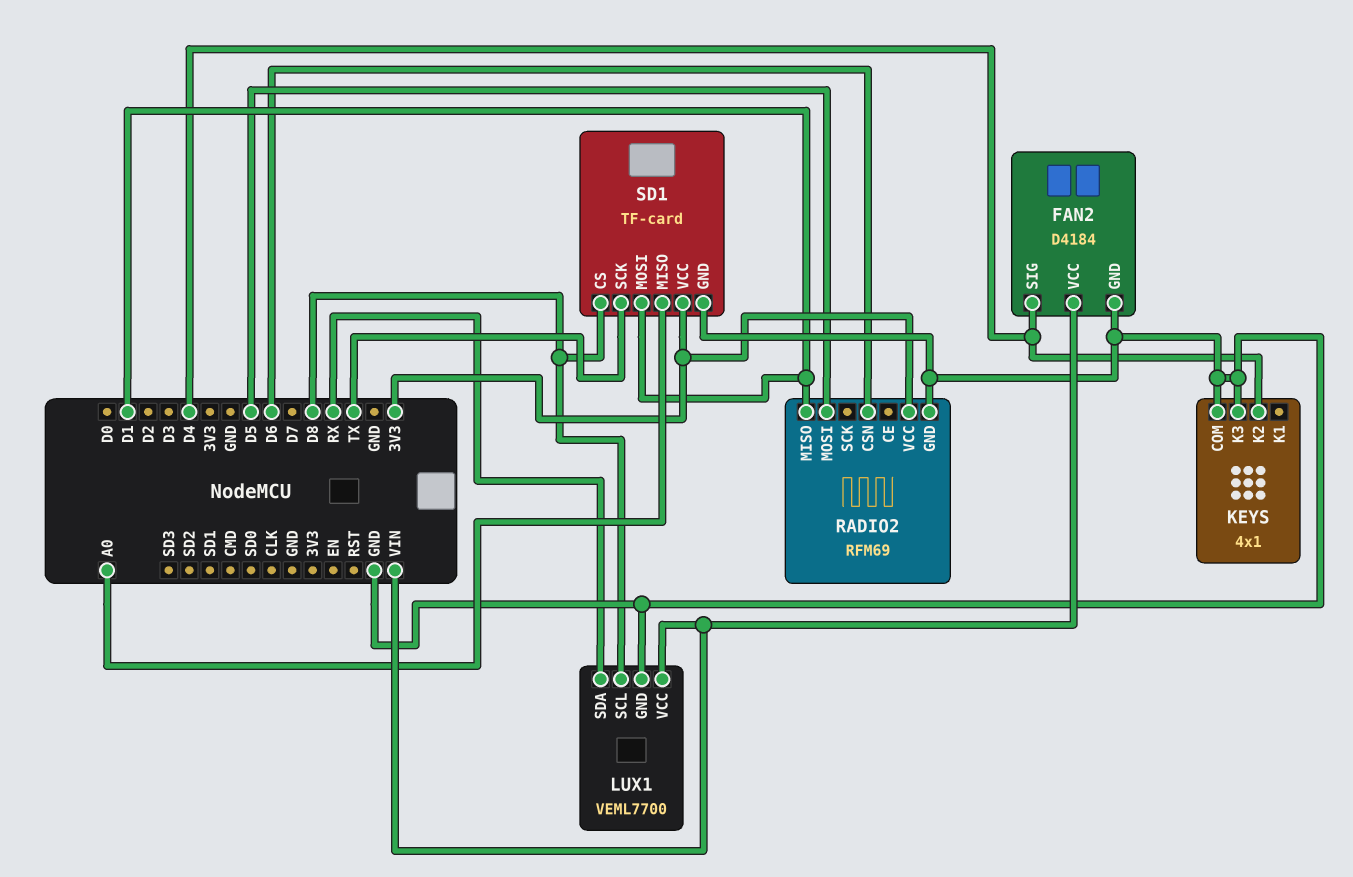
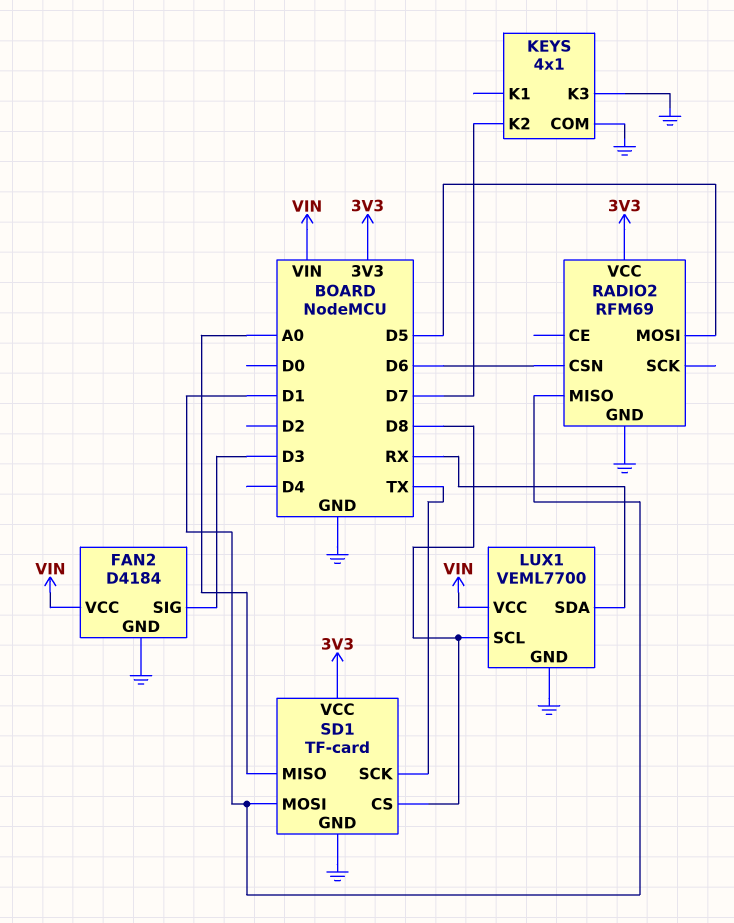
FAN2 pin SIG: D4 -> D3
KEYS pin K2: D4 -> D7

